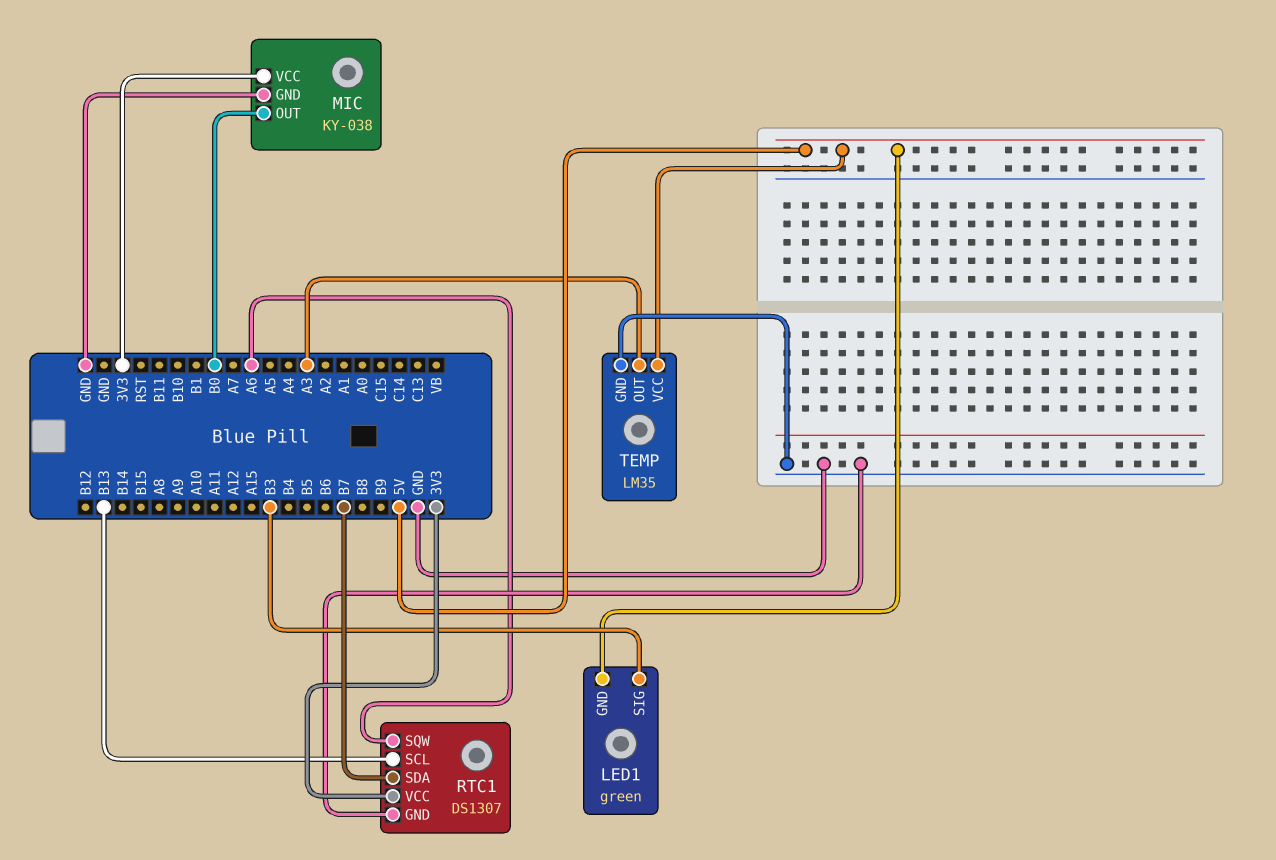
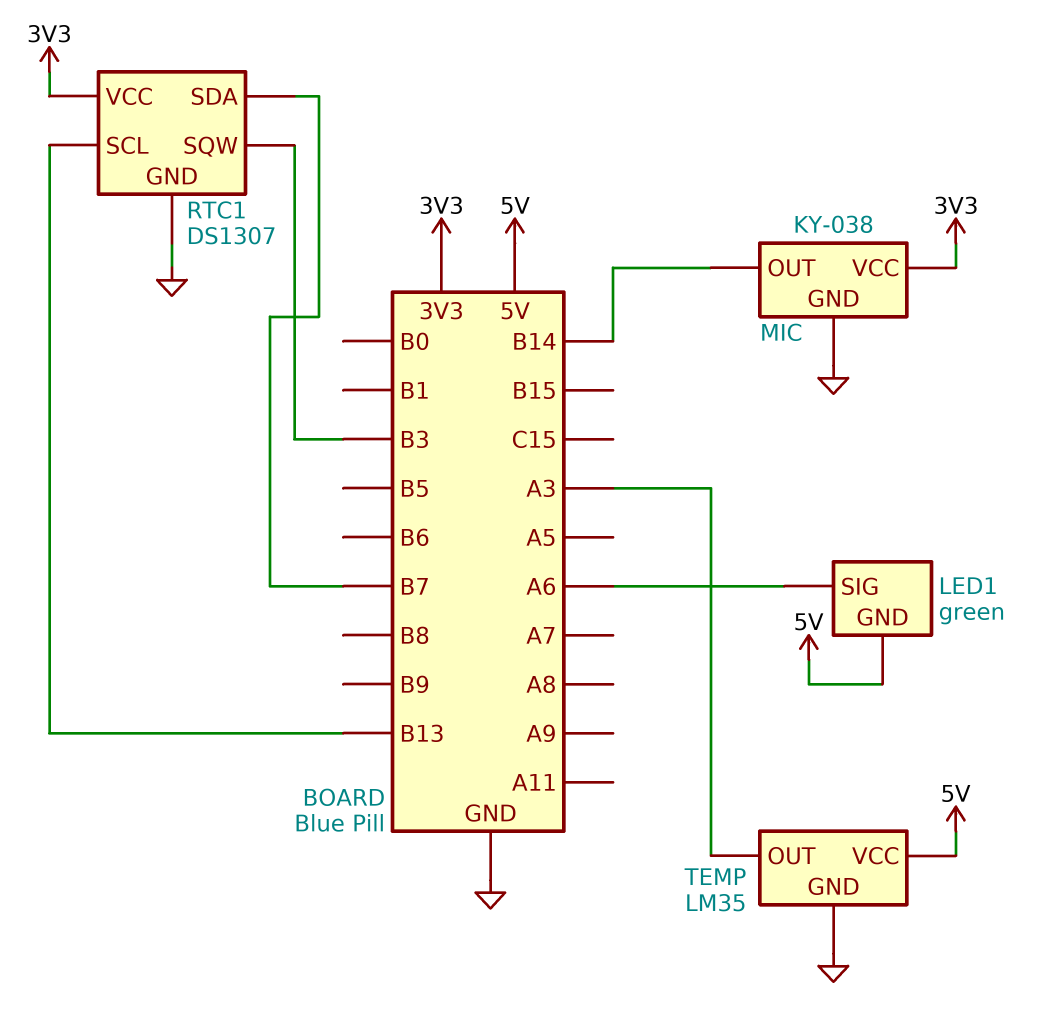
LED1 pin SIG: B3 -> A6
MIC pin OUT: B0 -> B14
RTC1 pin SQW: A6 -> B3

